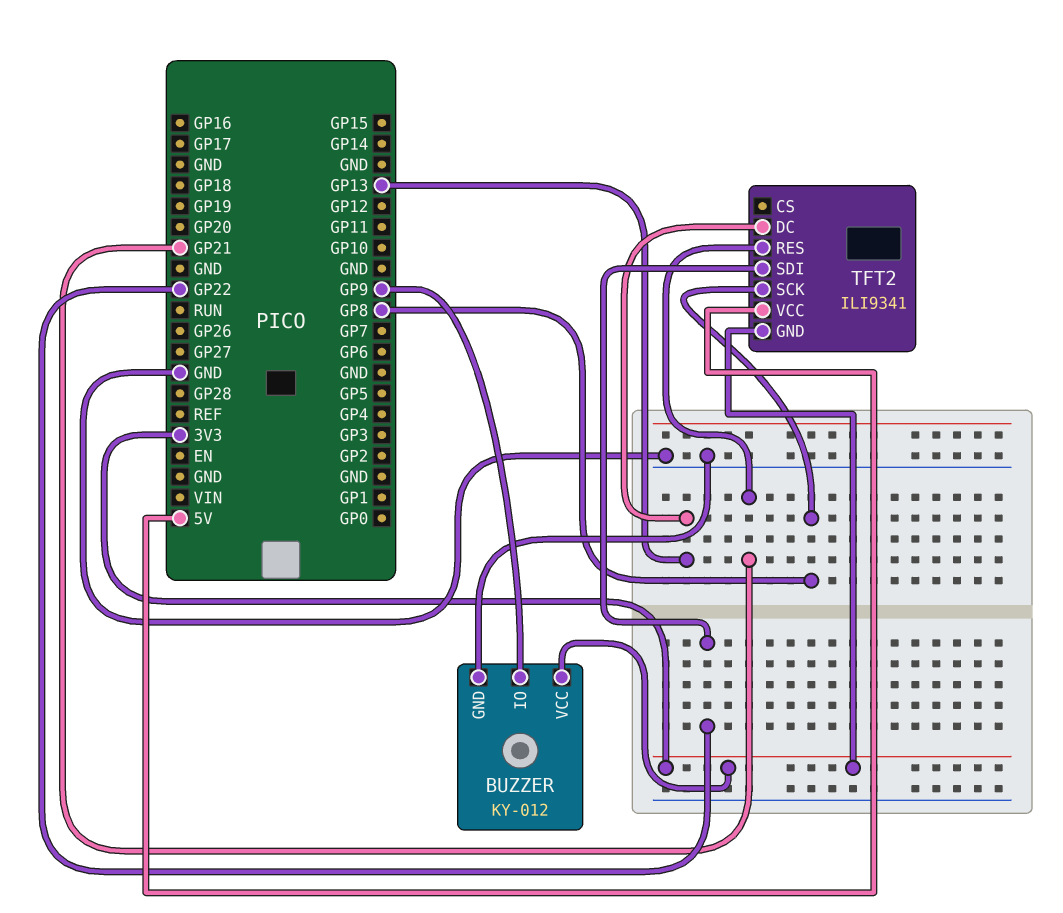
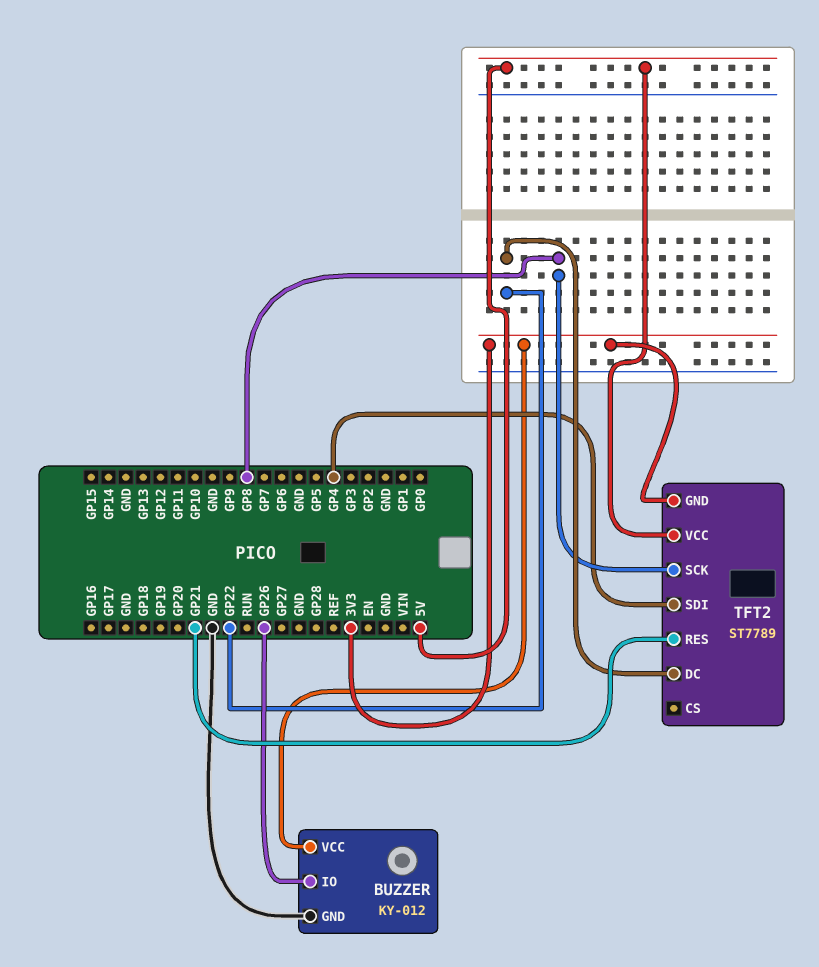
BUZZER pin IO: GP9 -> GP26
TFT2: ILI9341 -> ST7789
TFT2 pin DC: GP13 -> GP22
TFT2 pin SDI: GP22 -> GP4

